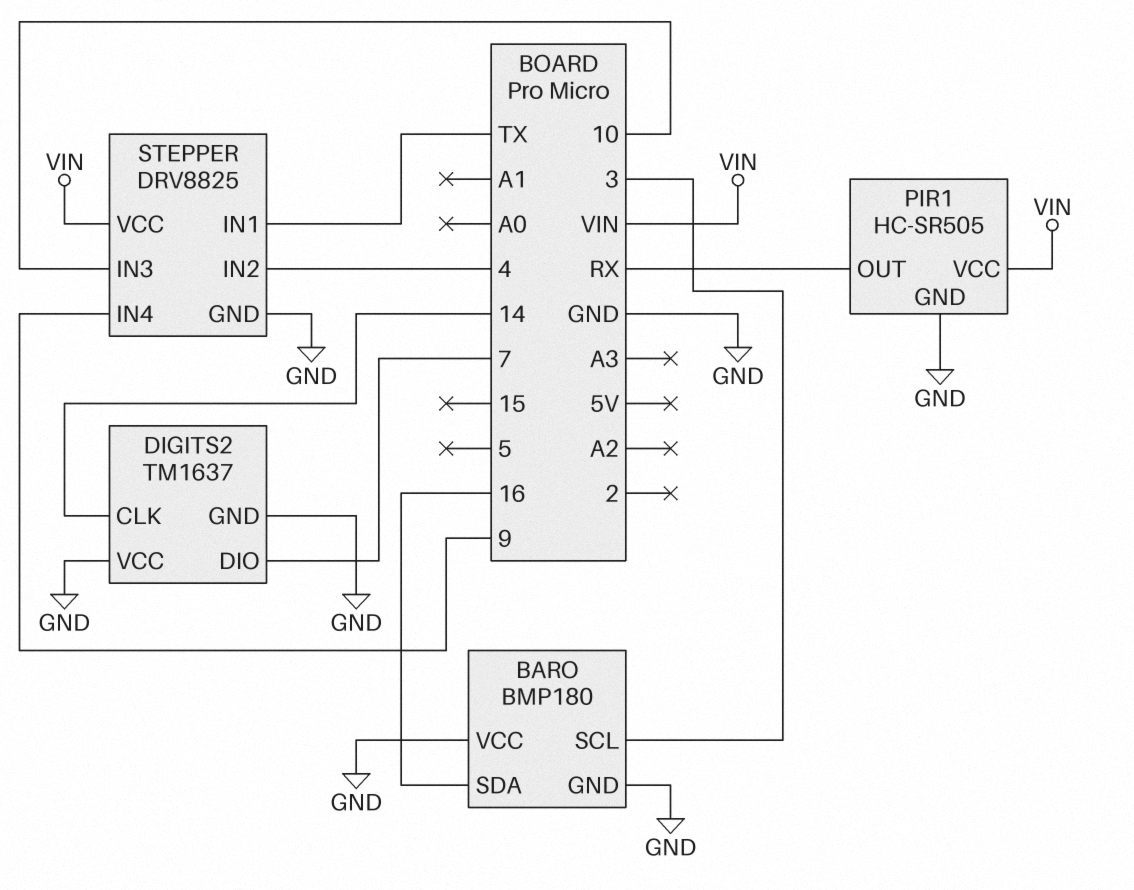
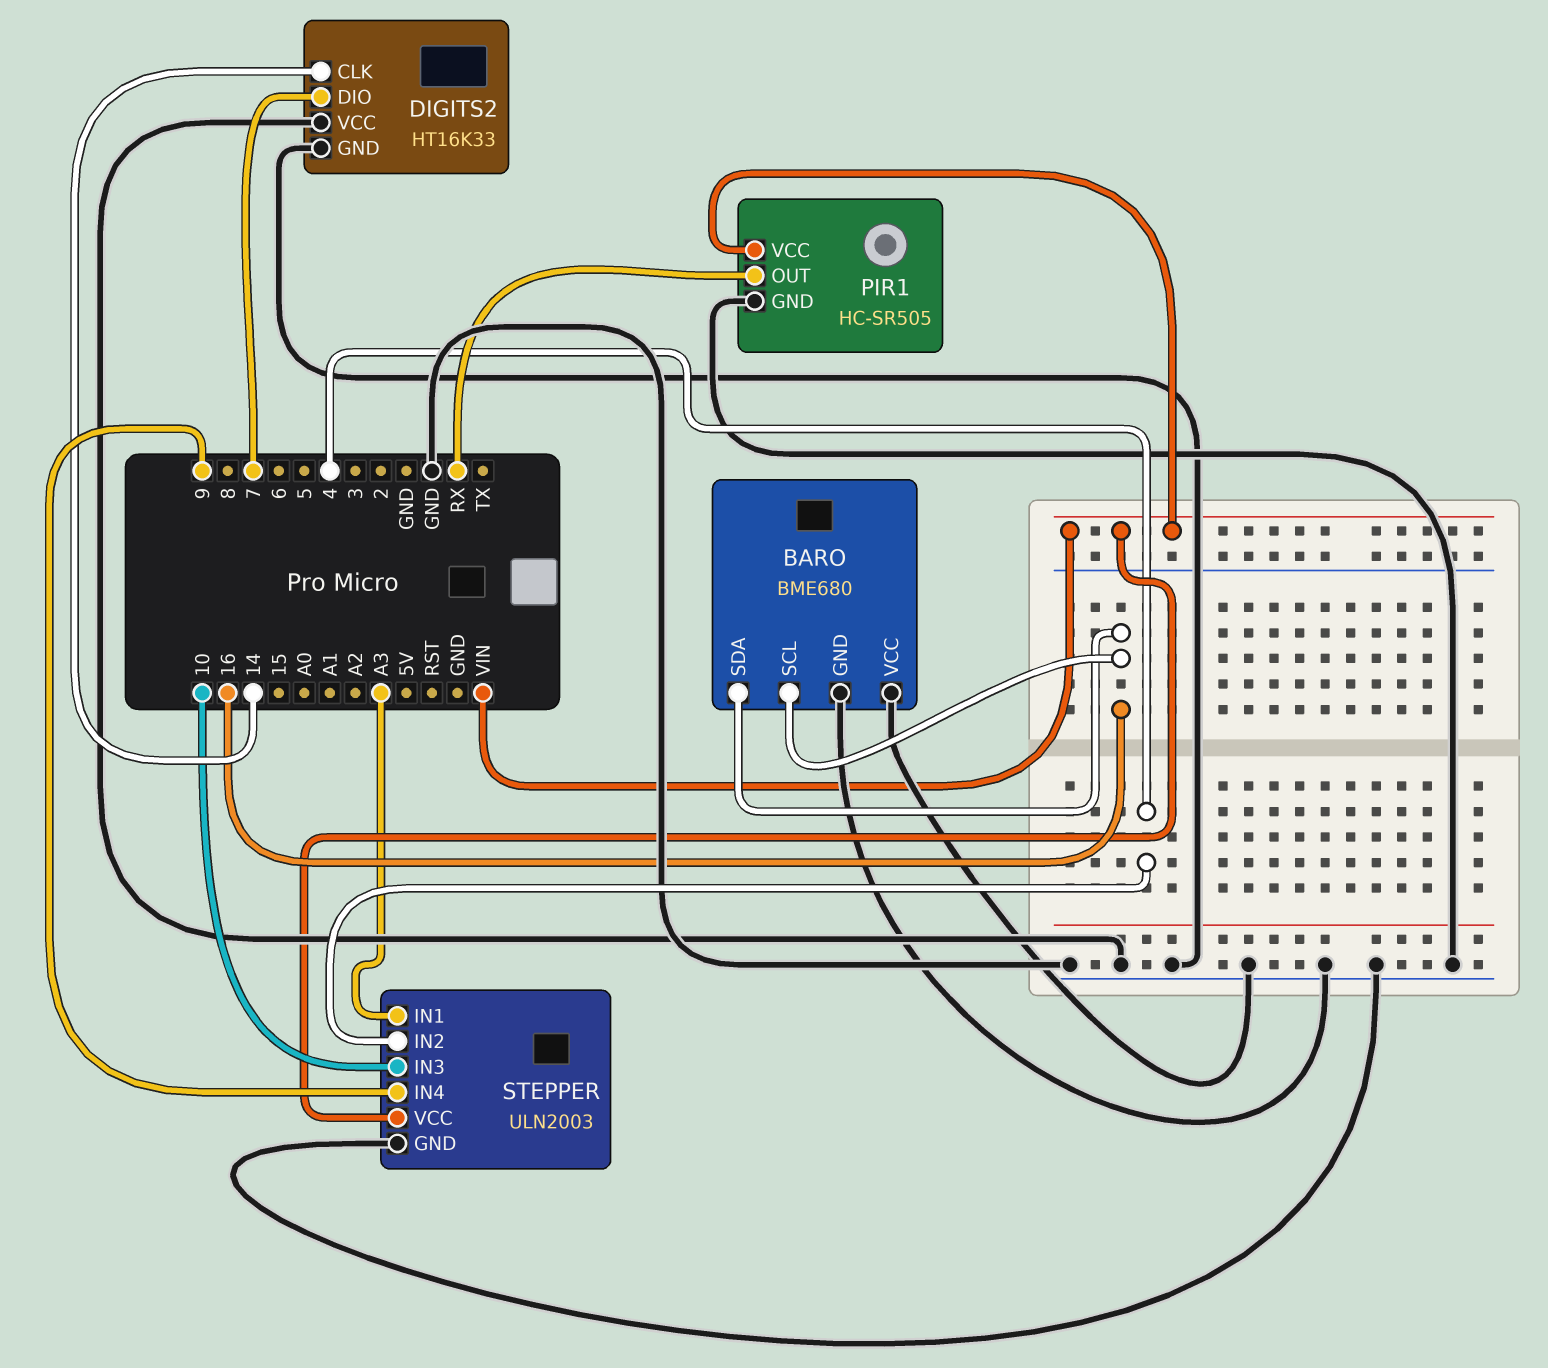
BARO: BMP180 -> BME680
BARO pin SCL: 3 -> 16
DIGITS2: TM1637 -> HT16K33
STEPPER: DRV8825 -> ULN2003
STEPPER pin IN1: TX -> A3

